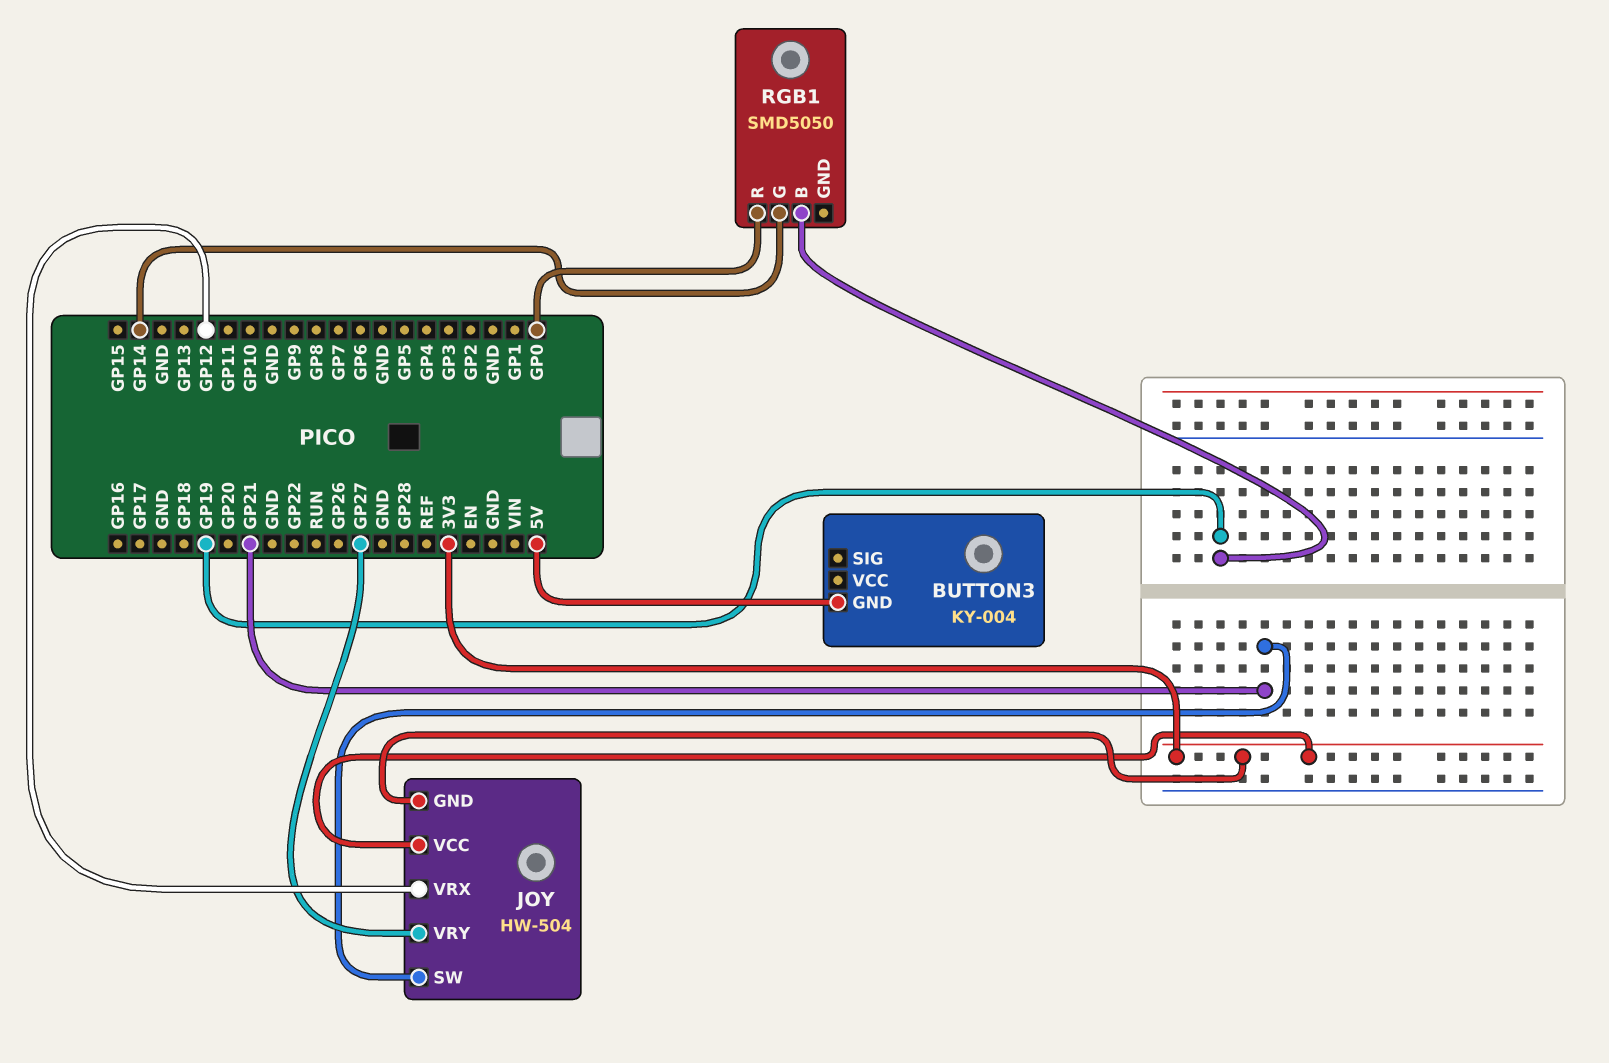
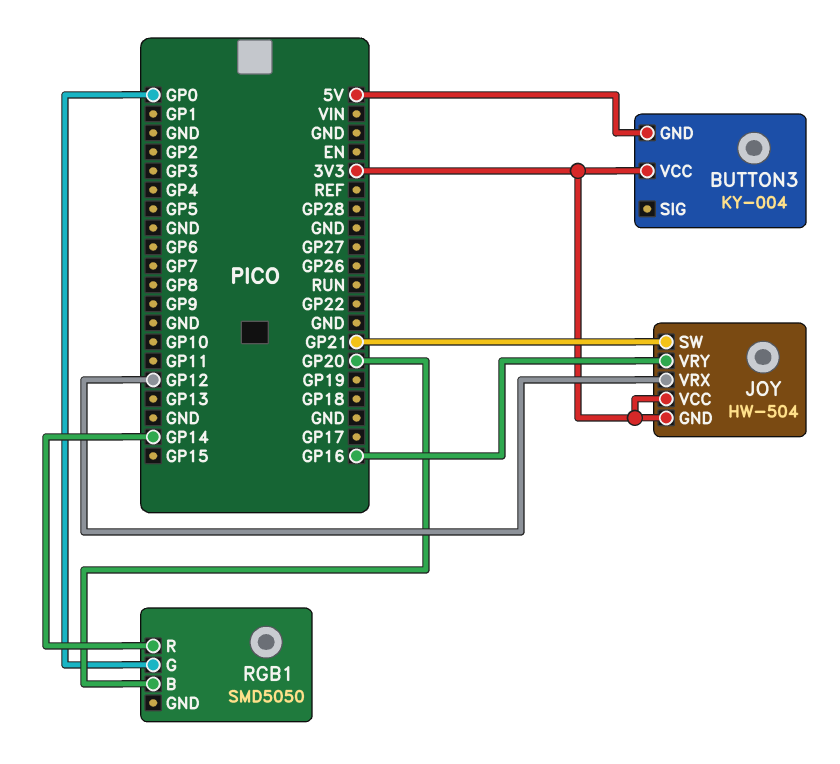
BUTTON3 pin VCC: none -> 3V3
JOY pin VRY: GP27 -> GP16
RGB1 pin B: GP19 -> GP20
RGB1 pin G: GP14 -> GP0
RGB1 pin R: GP0 -> GP14

